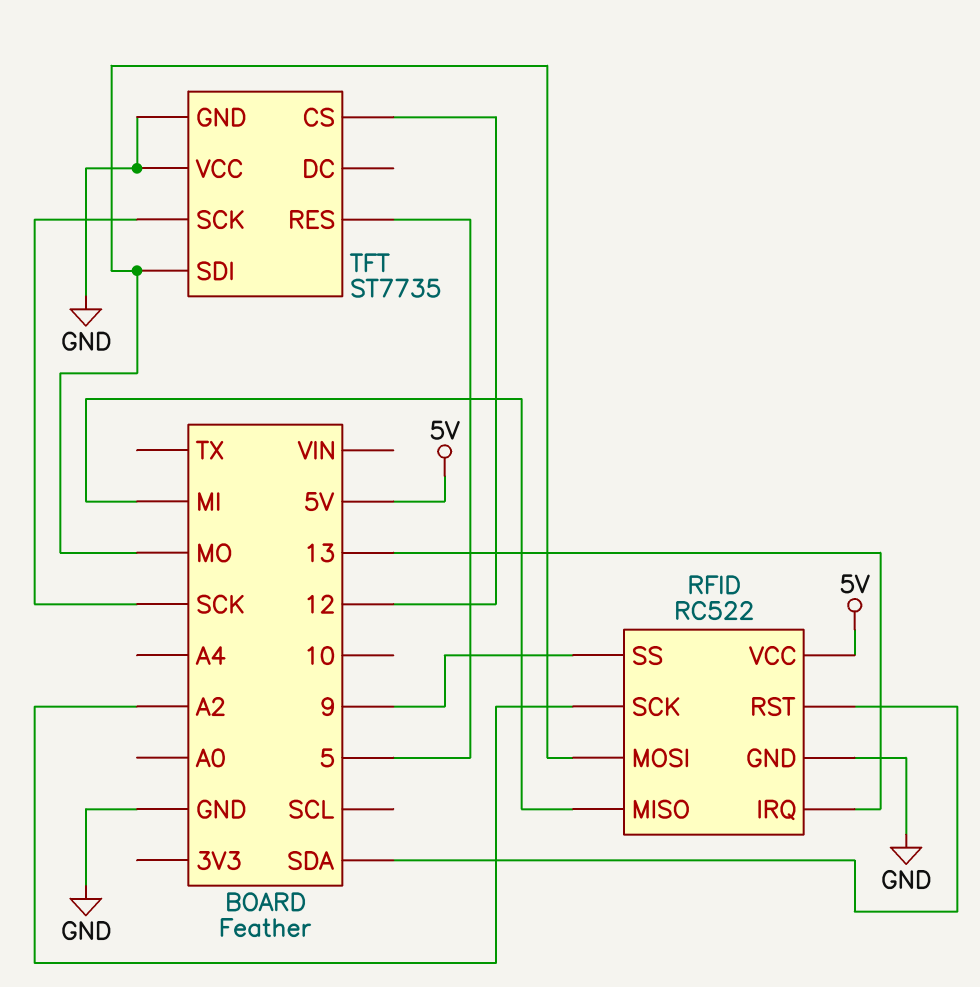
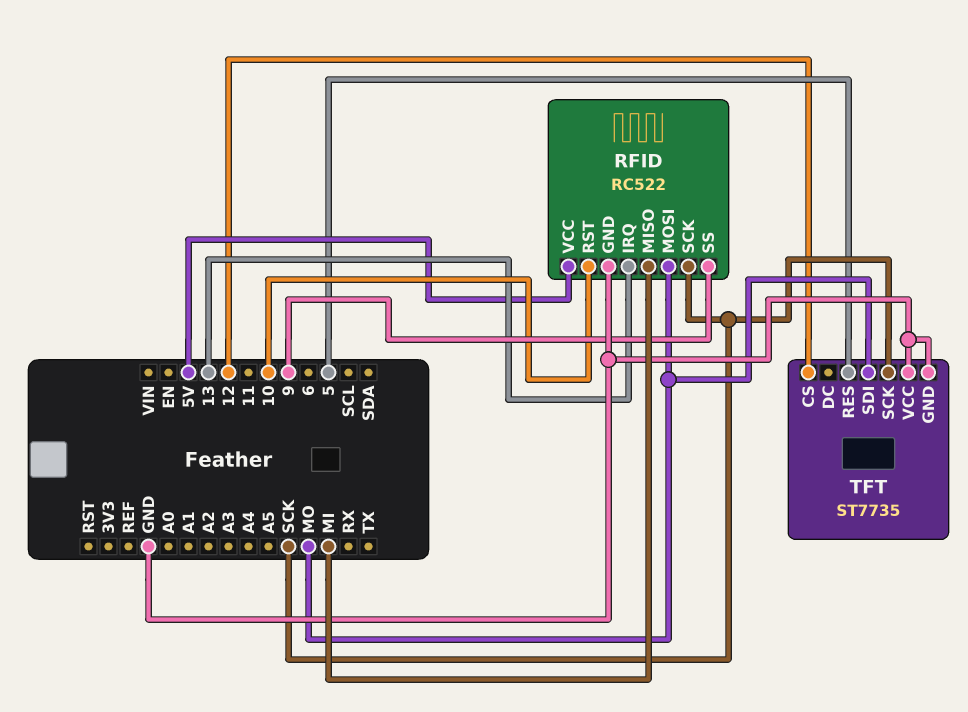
RFID pin RST: SDA -> 10
RFID pin SCK: A2 -> SCK

